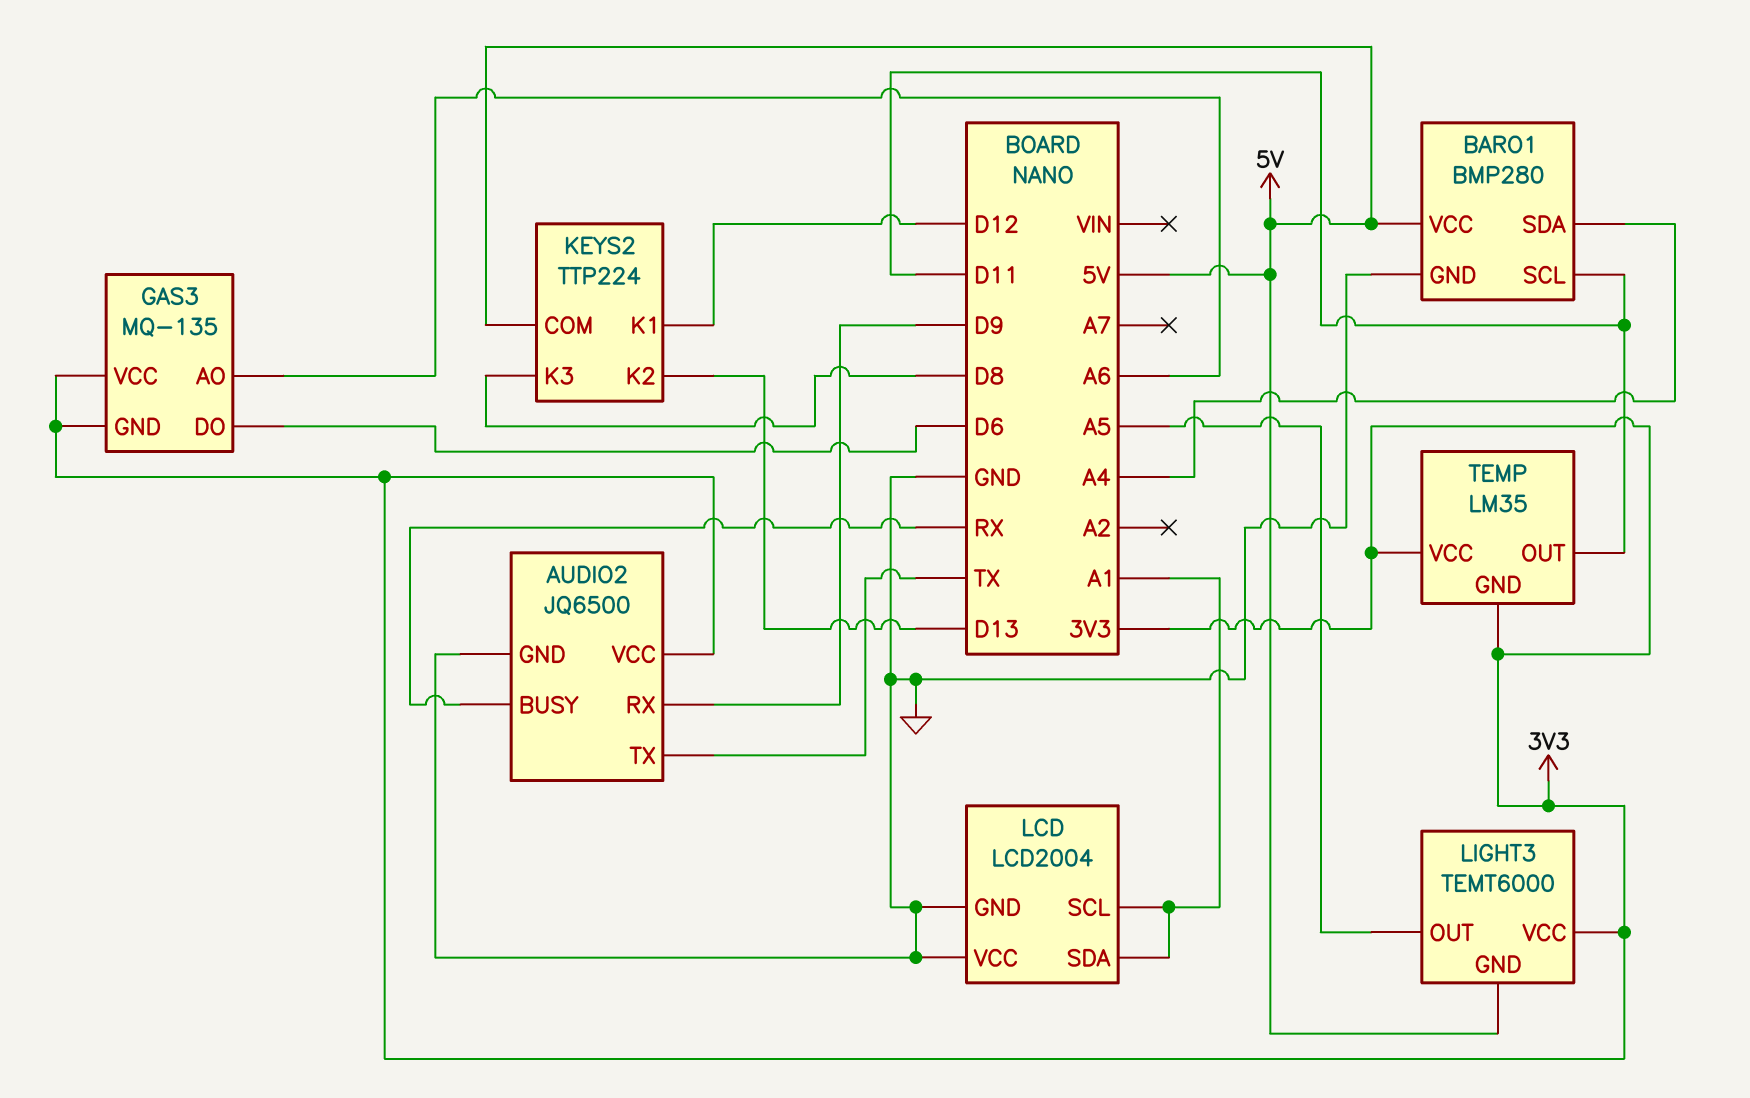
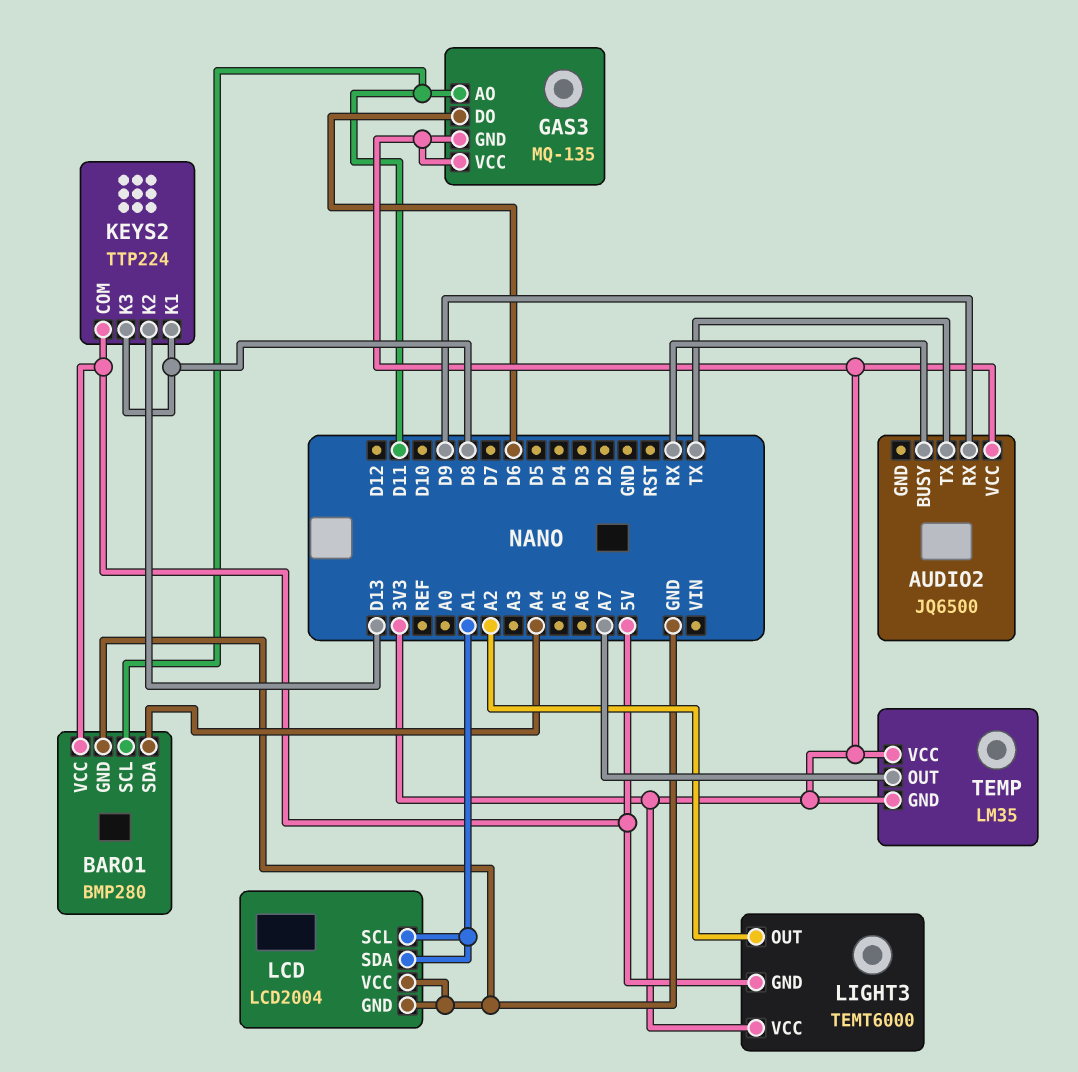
AUDIO2 pin GND: GND -> none
GAS3 pin AO: A6 -> D11
KEYS2 pin K1: D12 -> D8
LIGHT3 pin OUT: A5 -> A2
TEMP pin OUT: D11 -> A7

